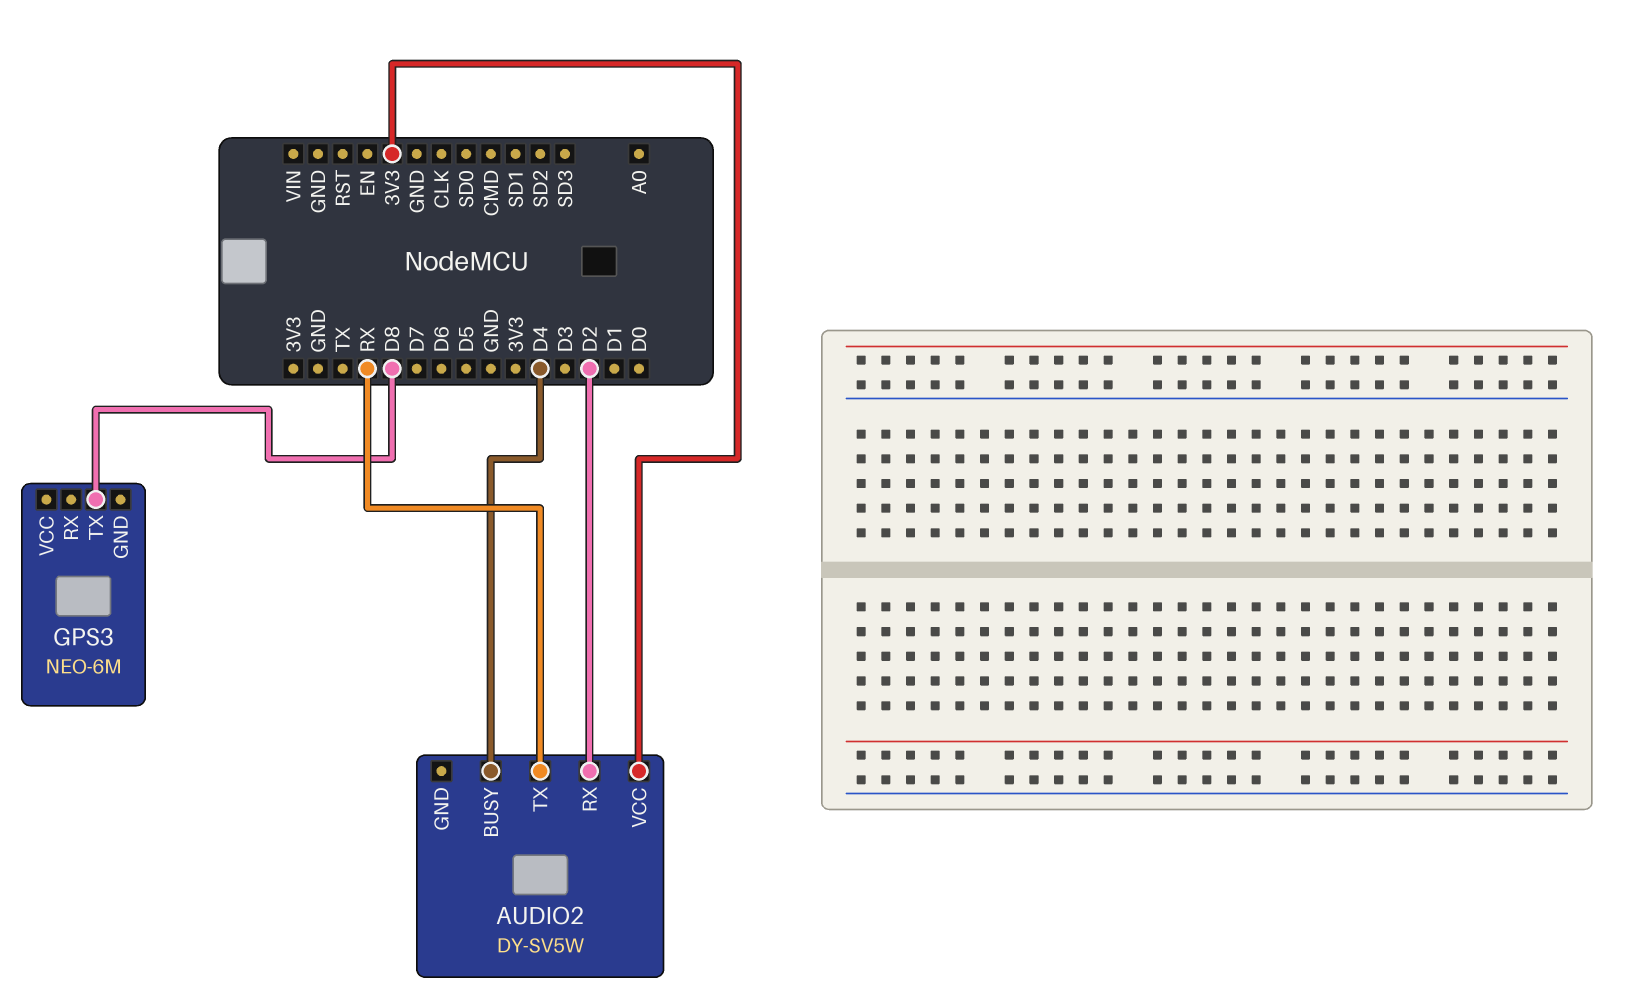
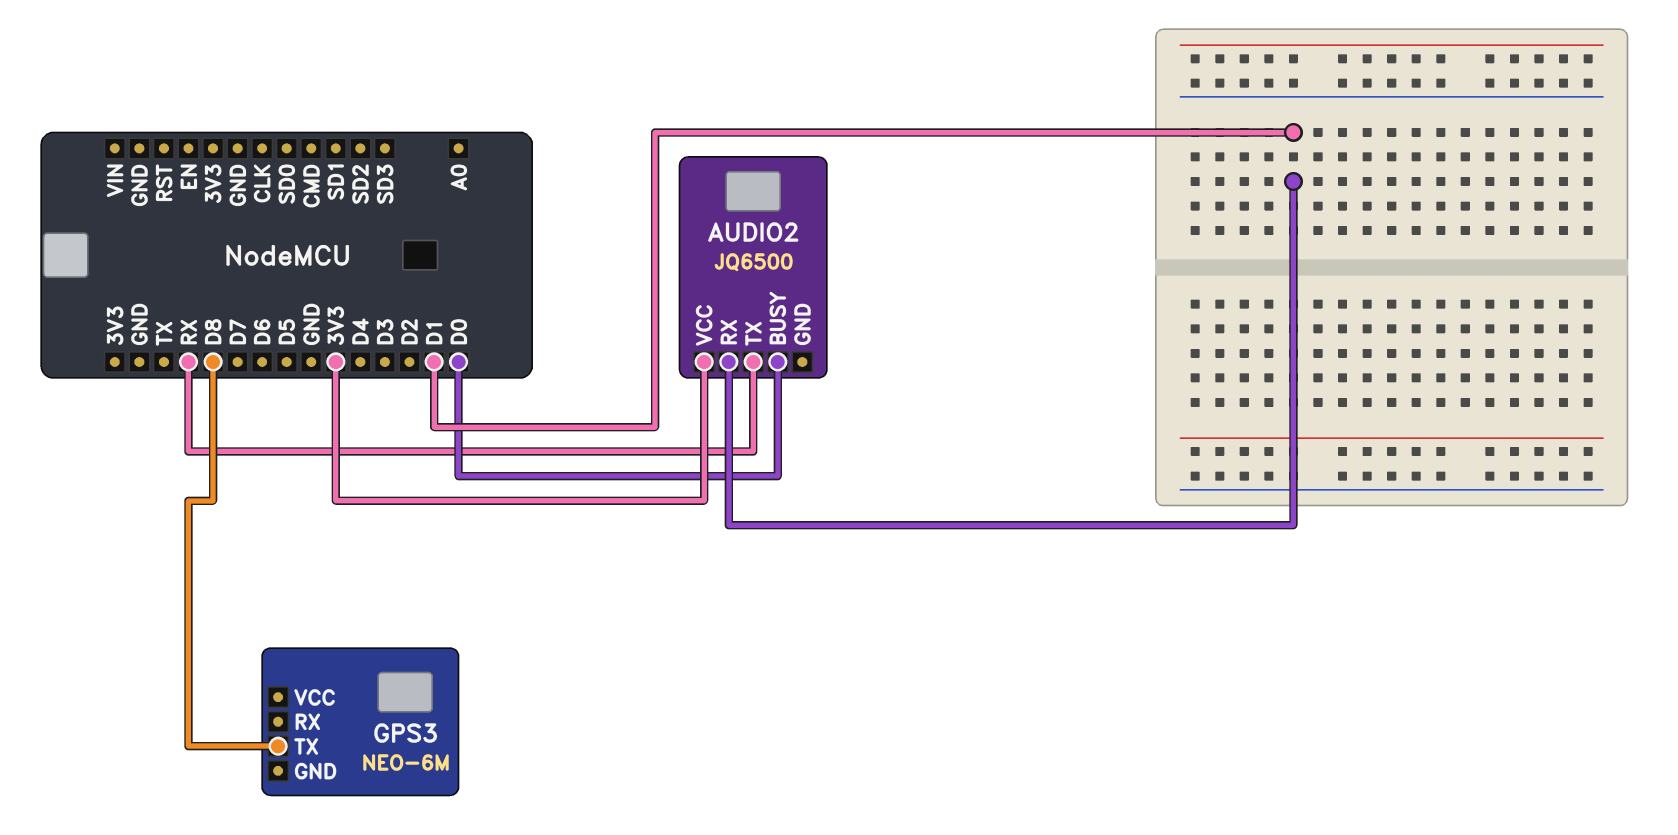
AUDIO2: DY-SV5W -> JQ6500
AUDIO2 pin BUSY: D4 -> D0
AUDIO2 pin RX: D2 -> D1

